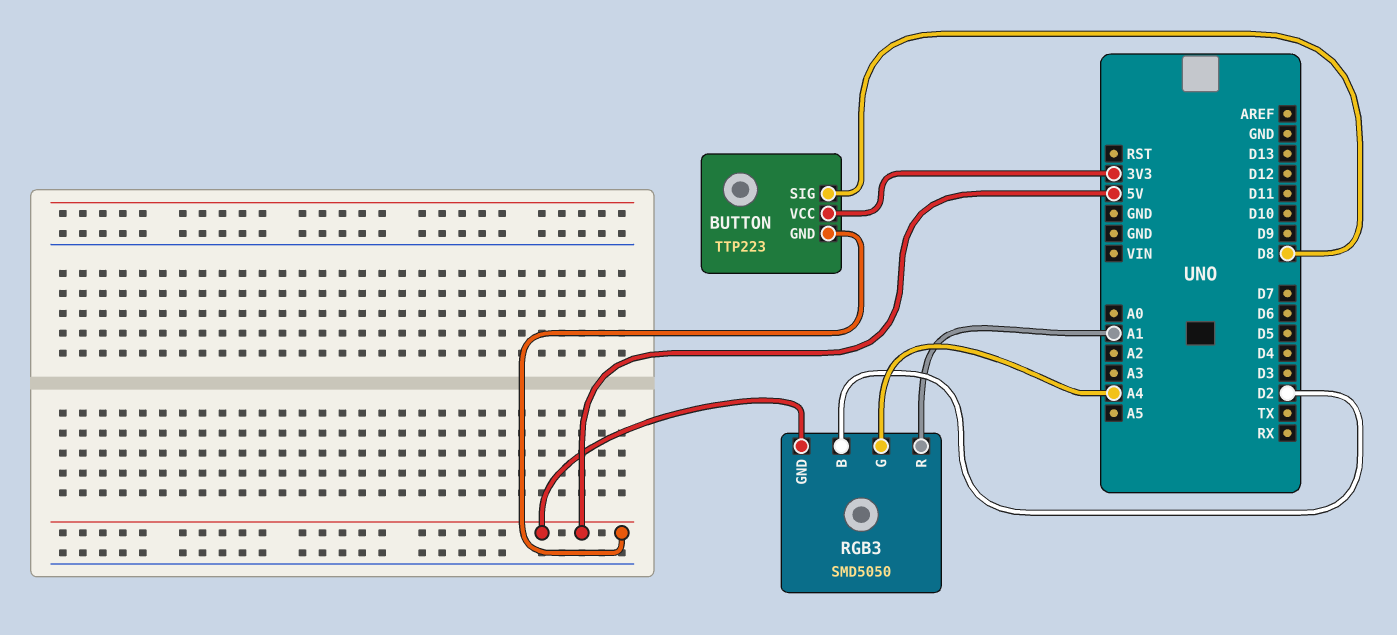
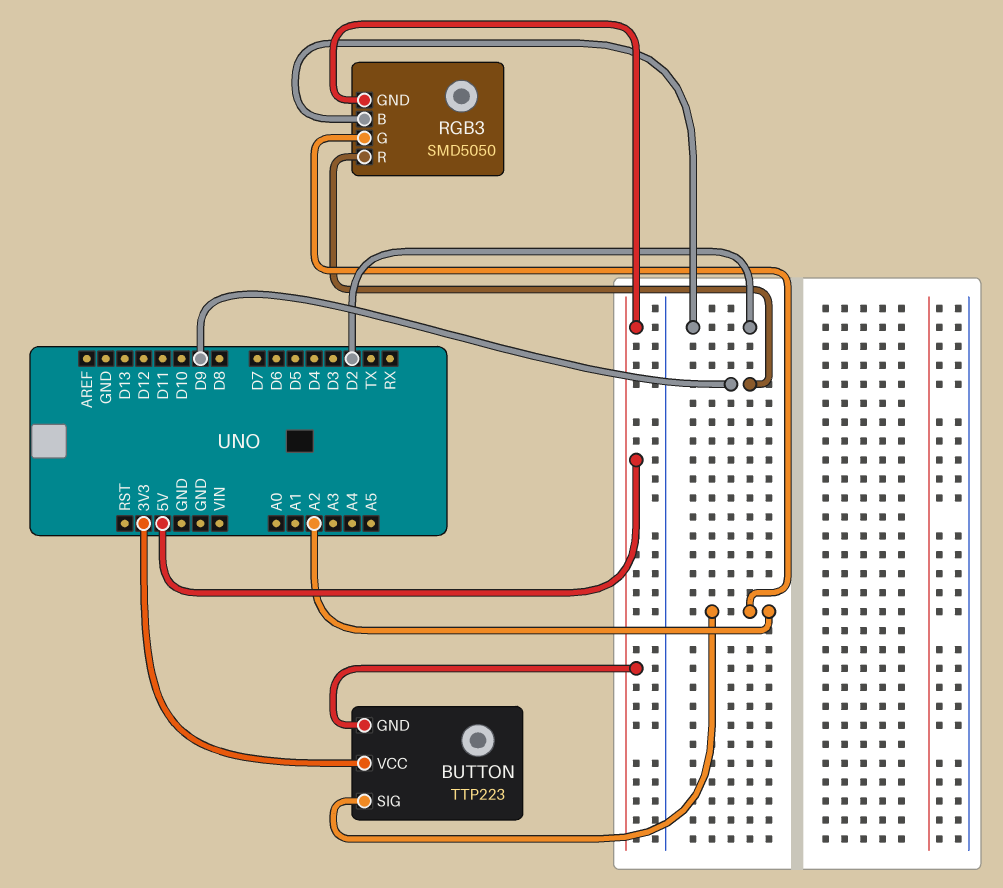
BUTTON pin SIG: D8 -> A2
RGB3 pin G: A4 -> A2
RGB3 pin R: A1 -> D9

